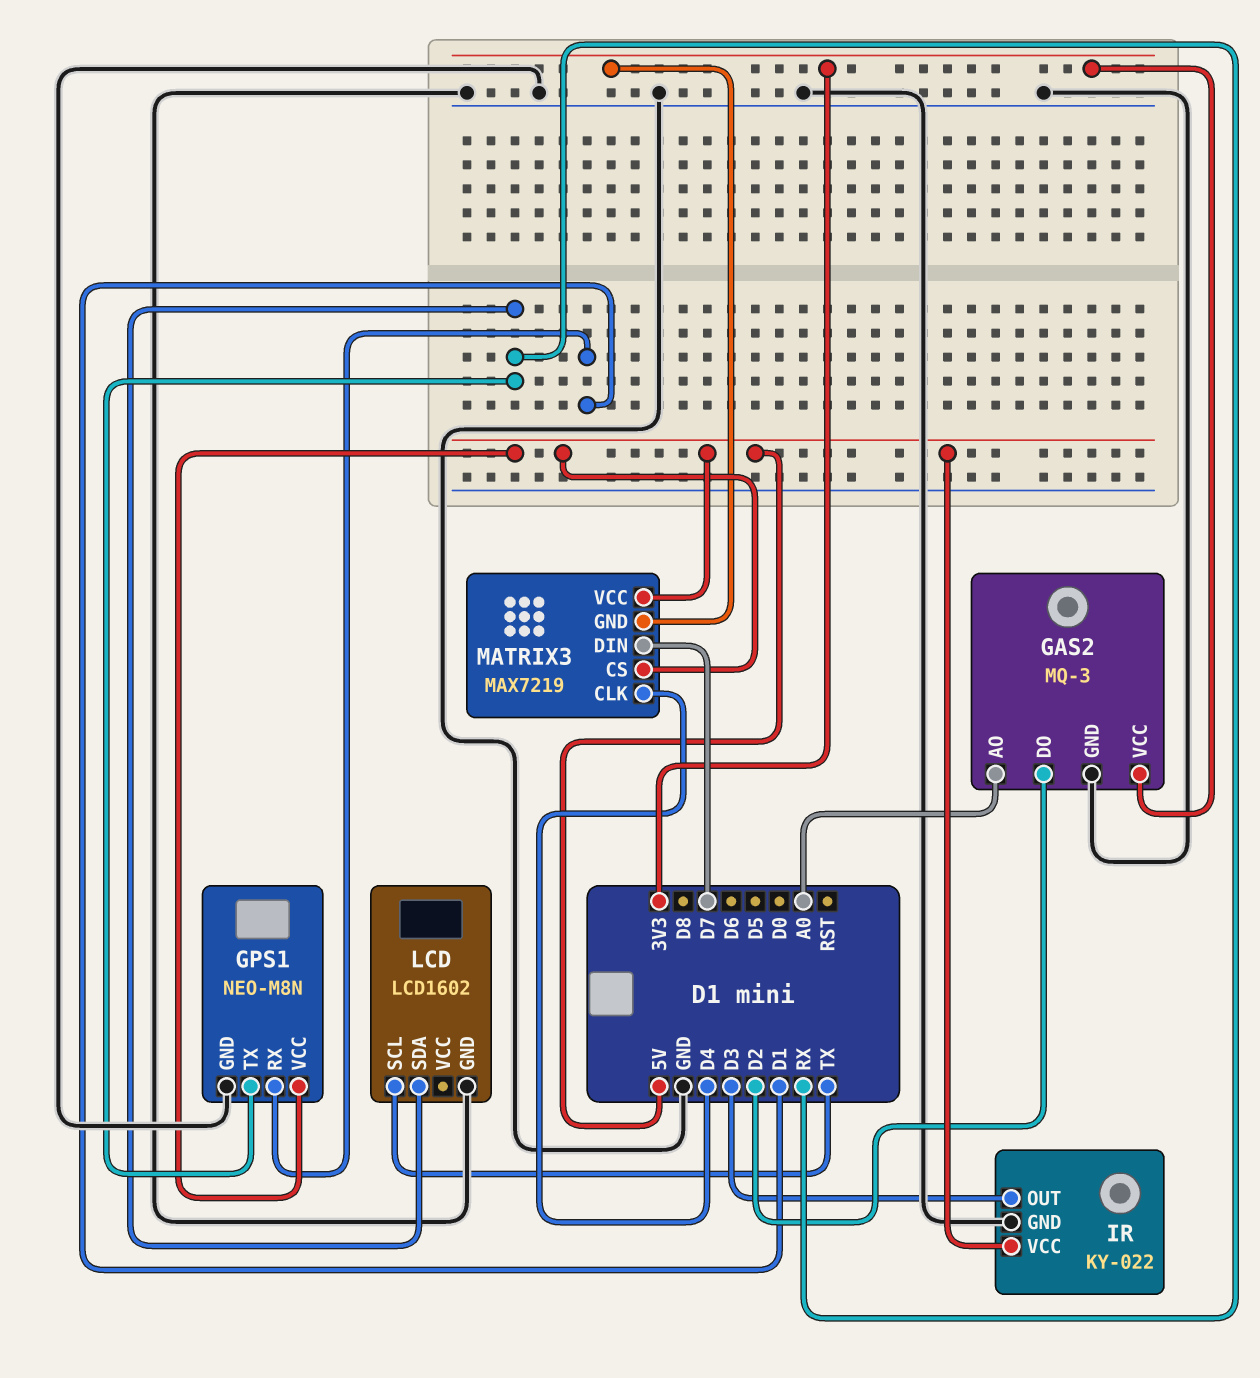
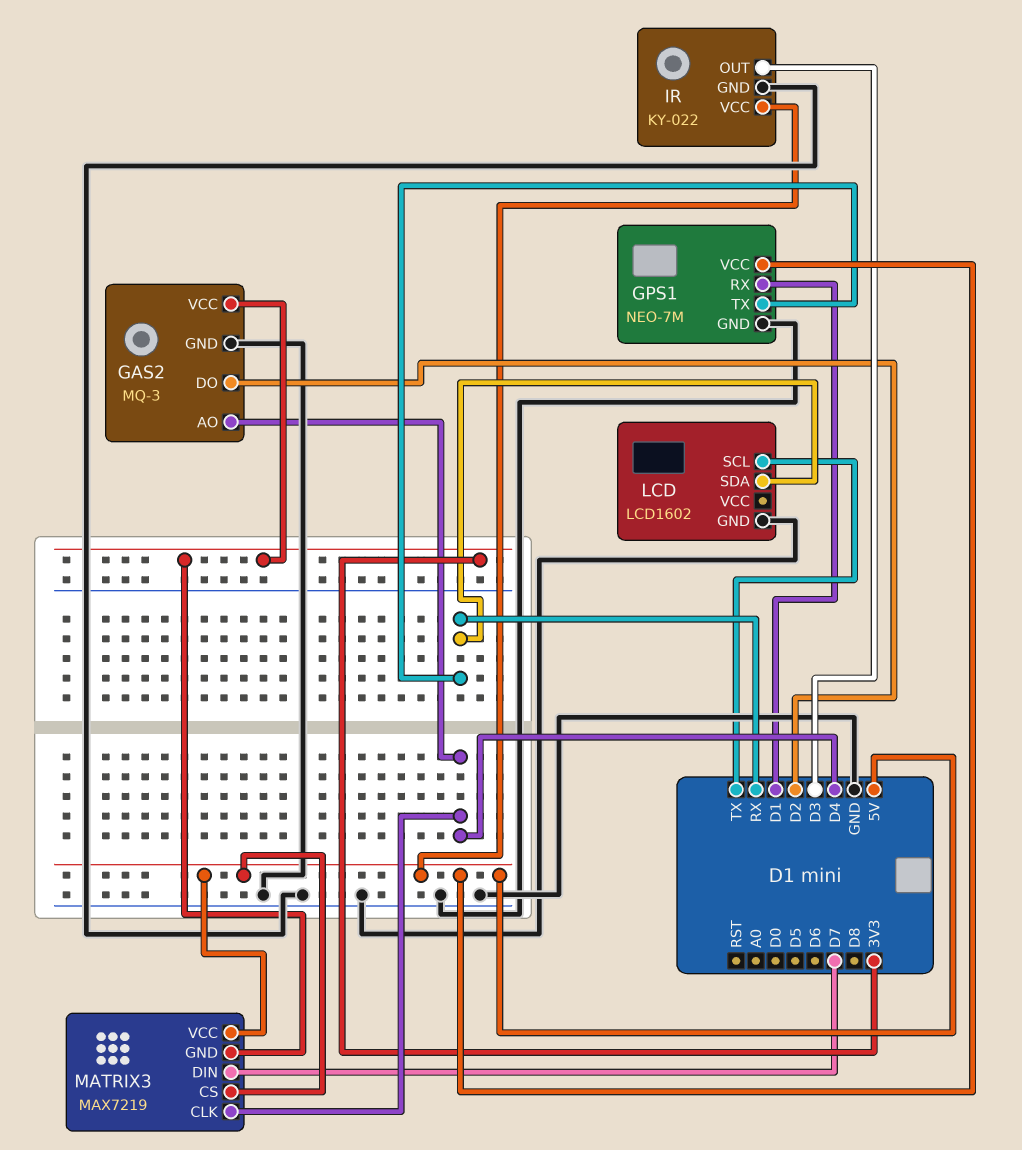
GAS2 pin AO: A0 -> D4
GPS1: NEO-M8N -> NEO-7M

